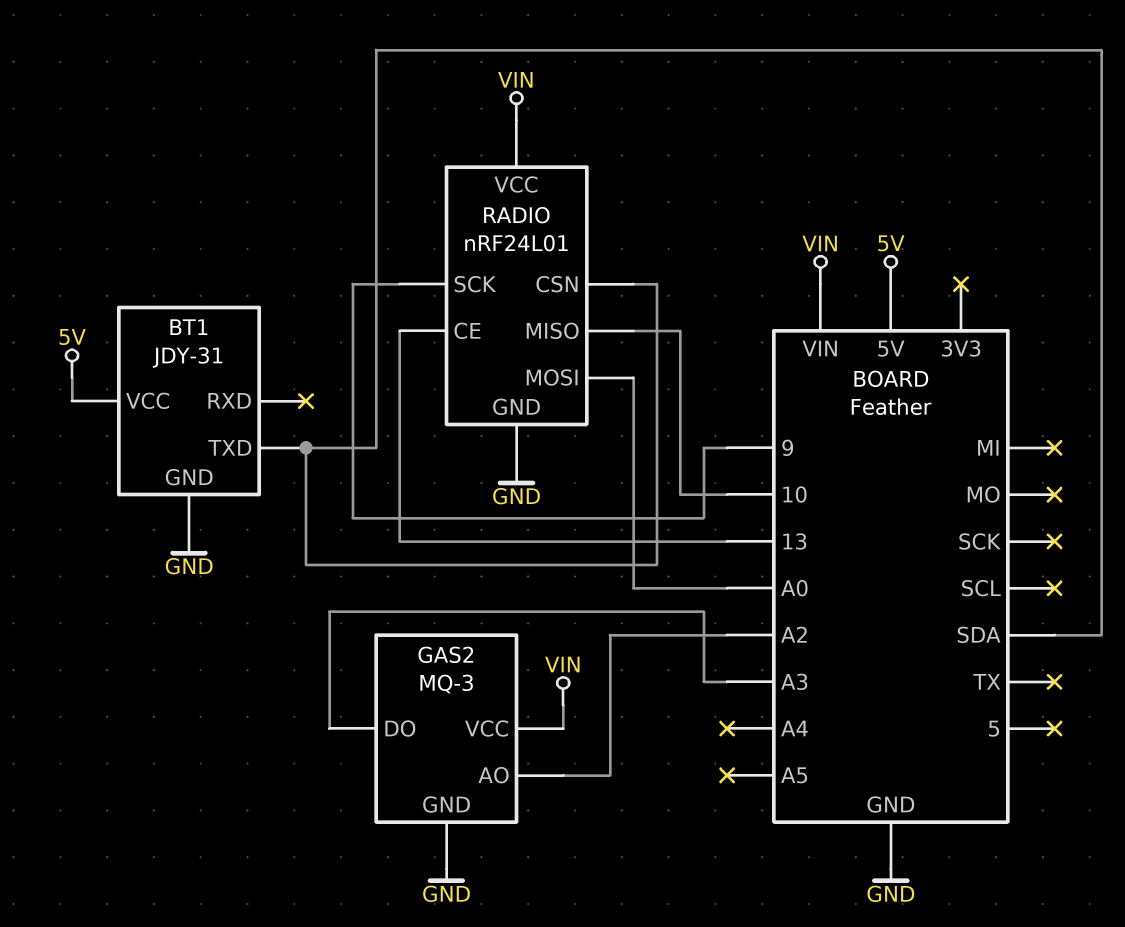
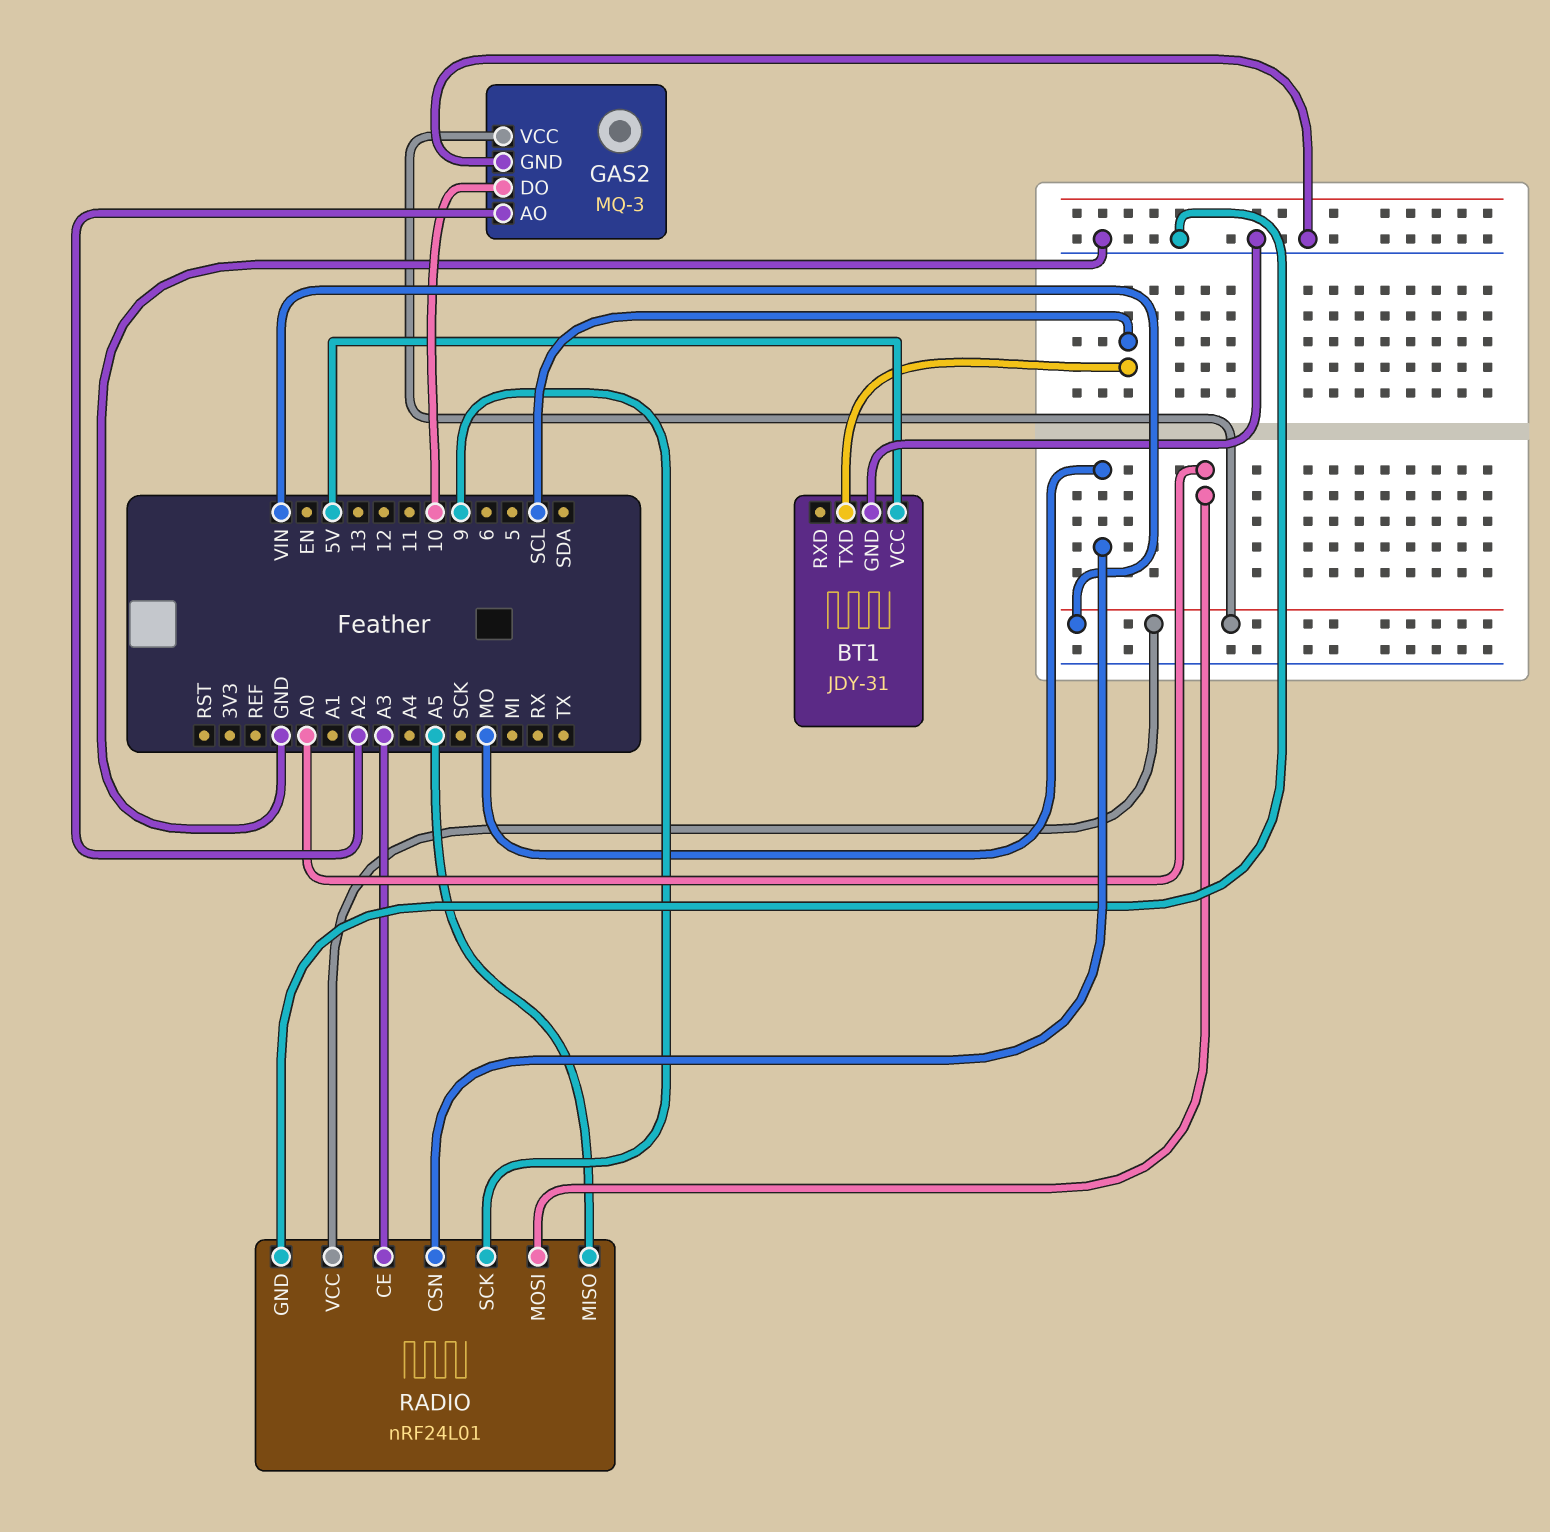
BT1 pin TXD: SDA -> SCL
GAS2 pin DO: A3 -> 10
RADIO pin CE: 13 -> A3
RADIO pin CSN: SDA -> MO
RADIO pin MISO: 10 -> A5

